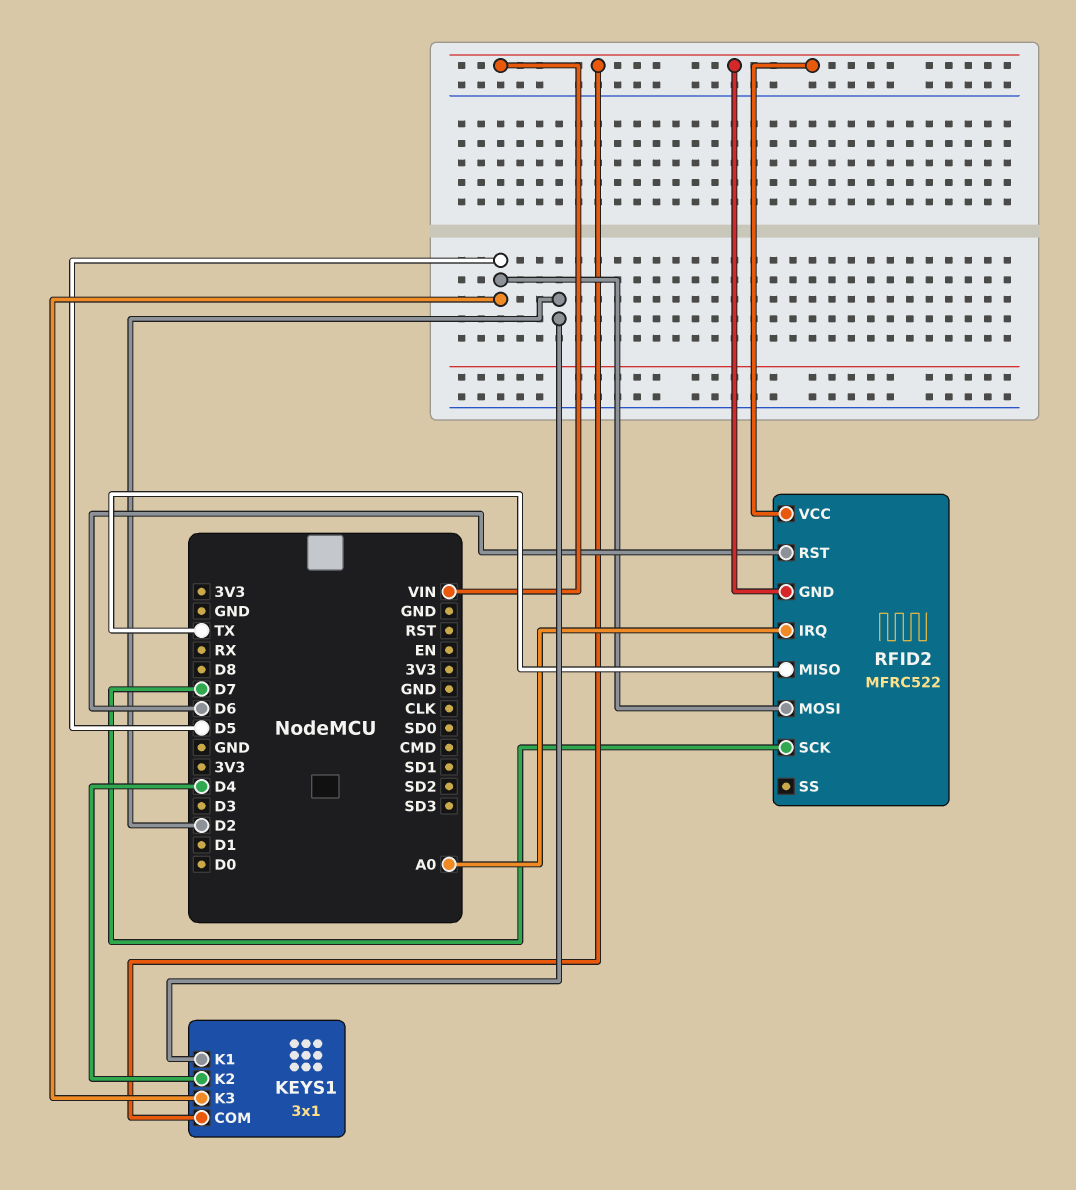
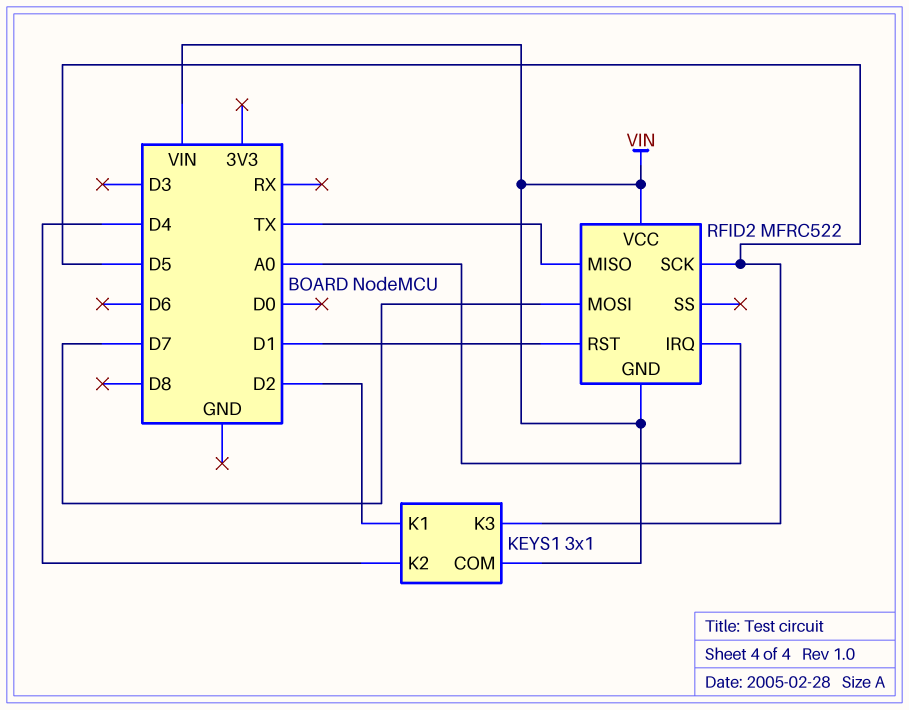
RFID2 pin MOSI: D5 -> D7
RFID2 pin RST: D6 -> D1
RFID2 pin SCK: D7 -> D5

